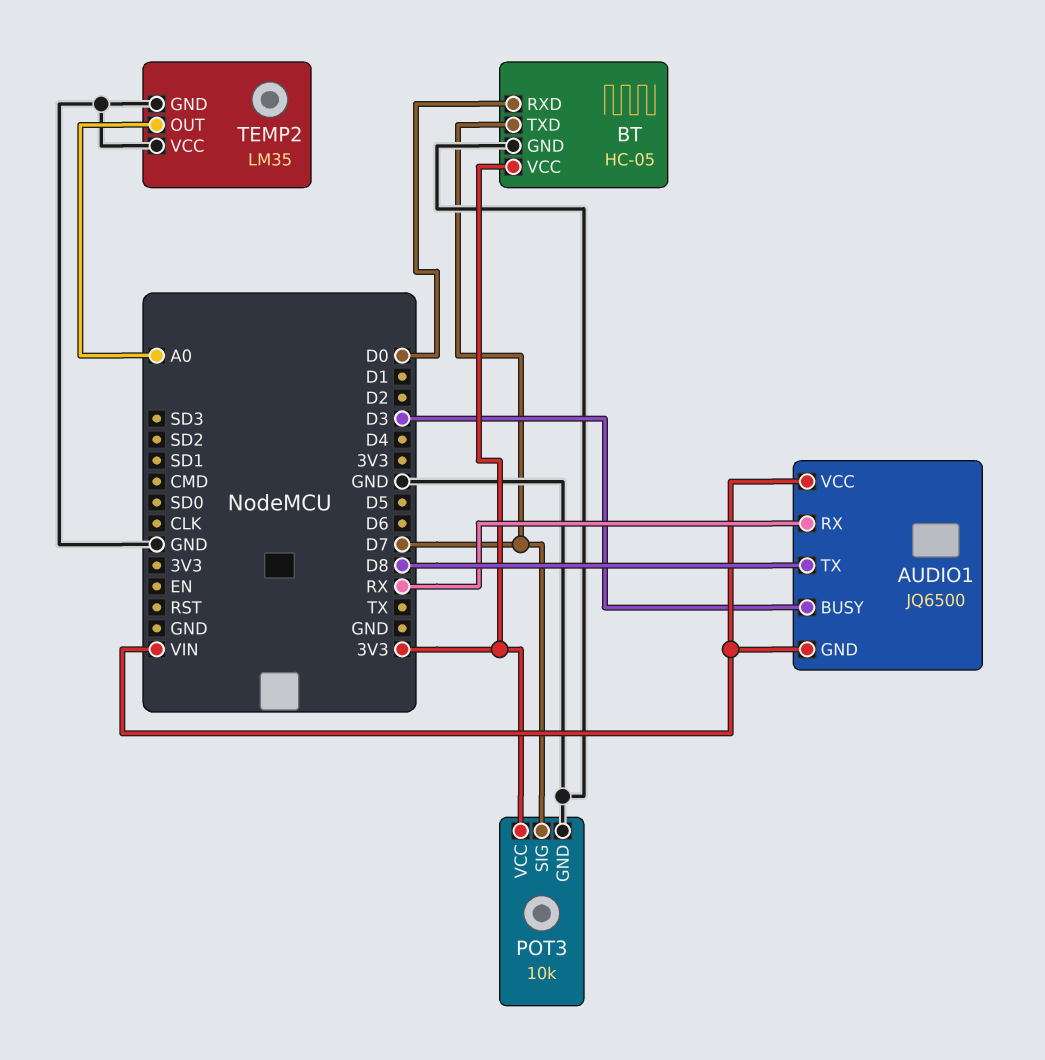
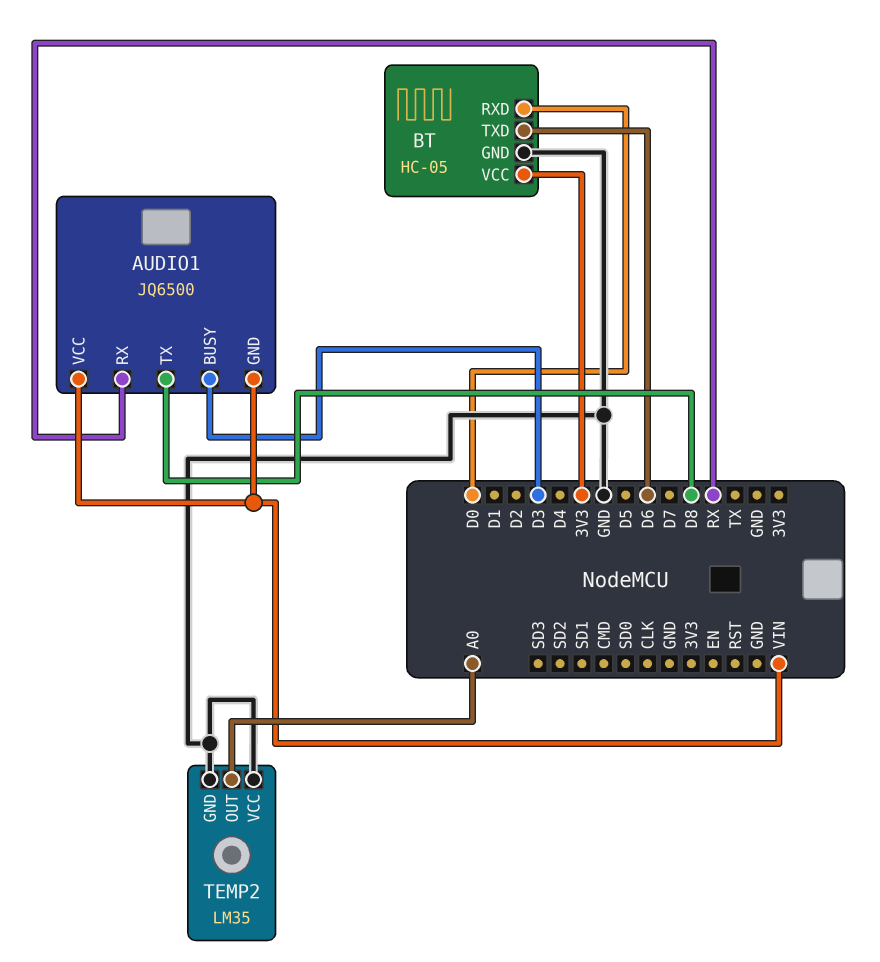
BT pin TXD: D7 -> D6
POT3: 10k -> none
POT3 pin GND: GND -> none
POT3 pin SIG: D7 -> none
POT3 pin VCC: 3V3 -> none

